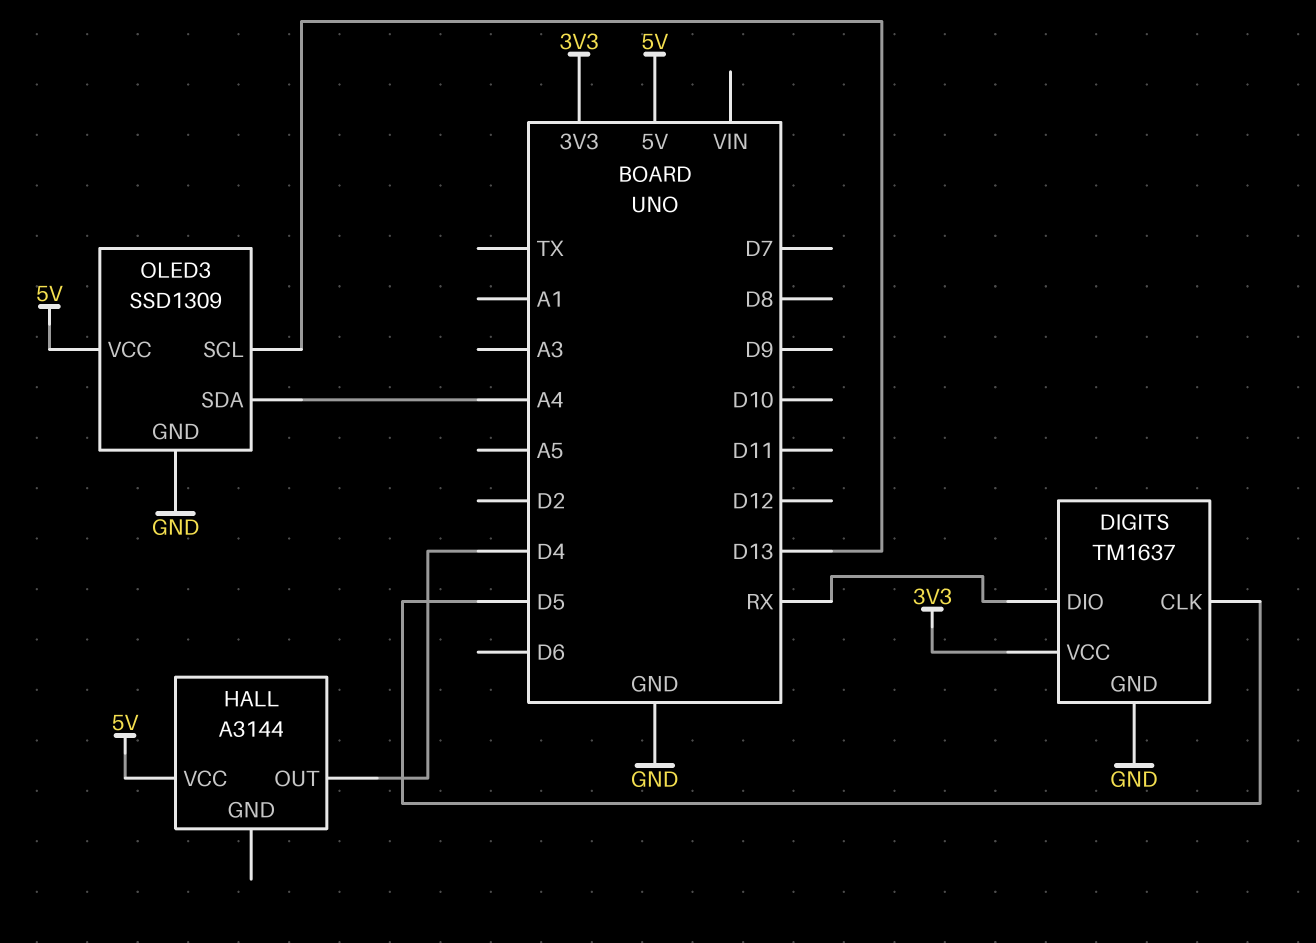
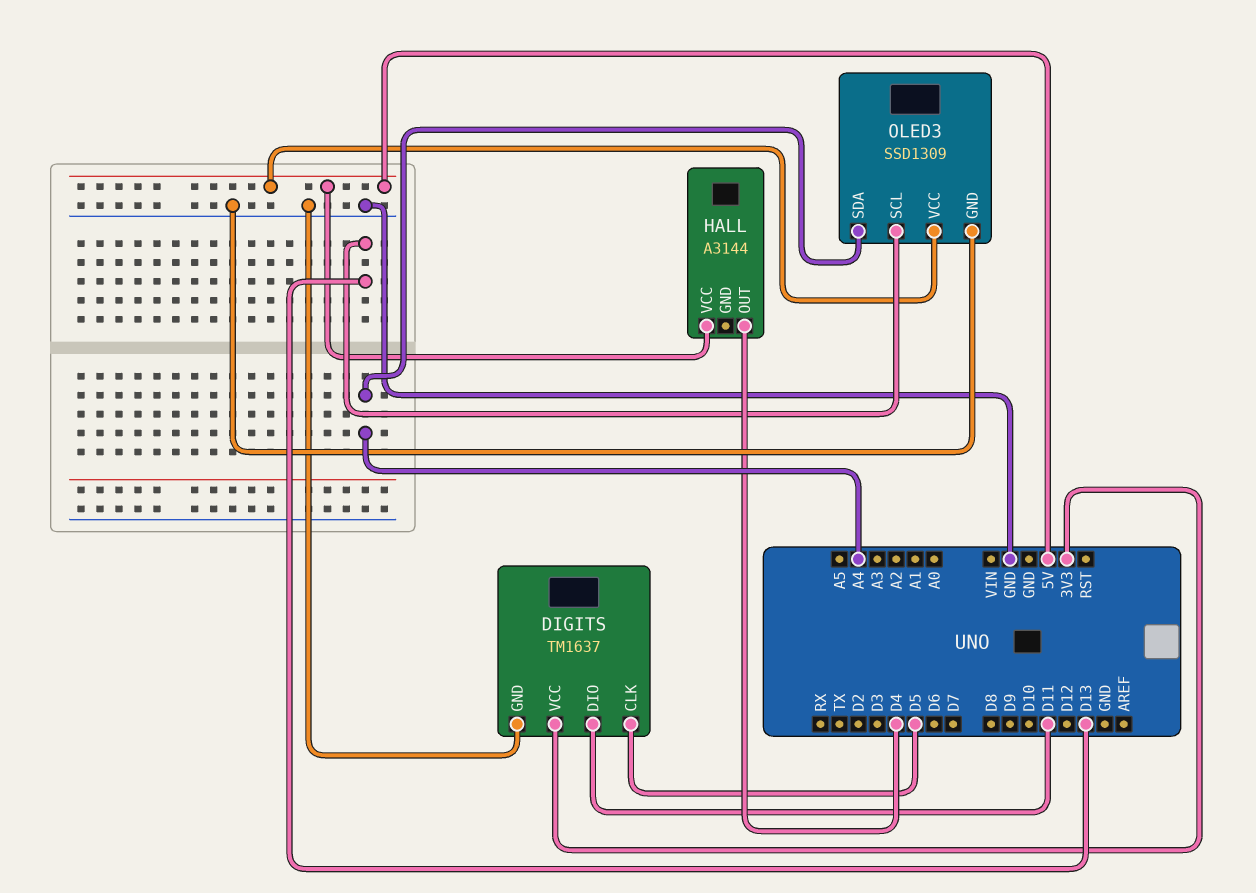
DIGITS pin DIO: RX -> D11

